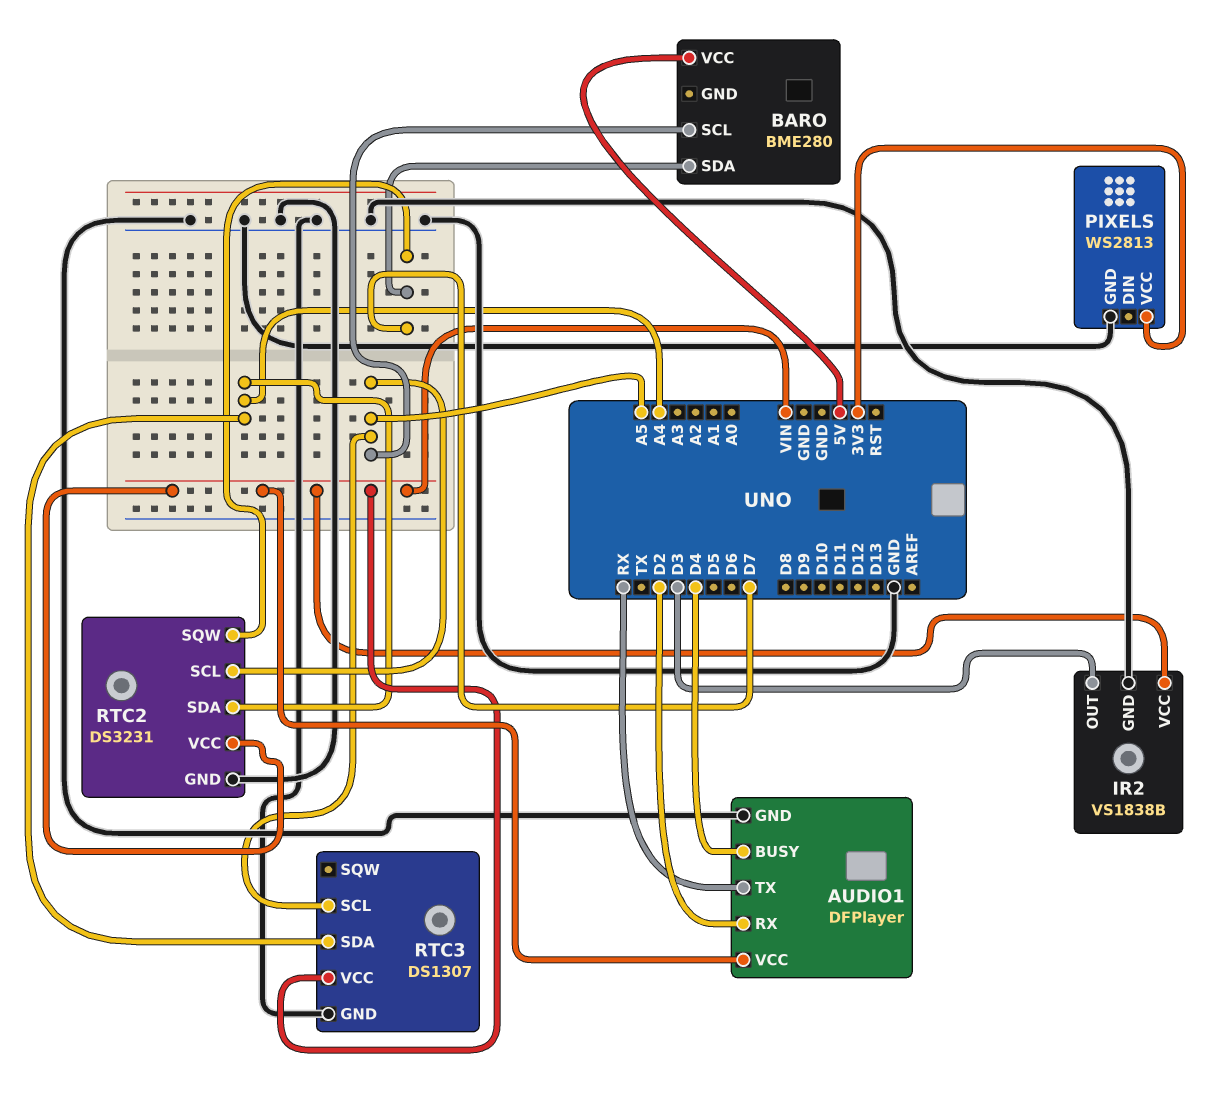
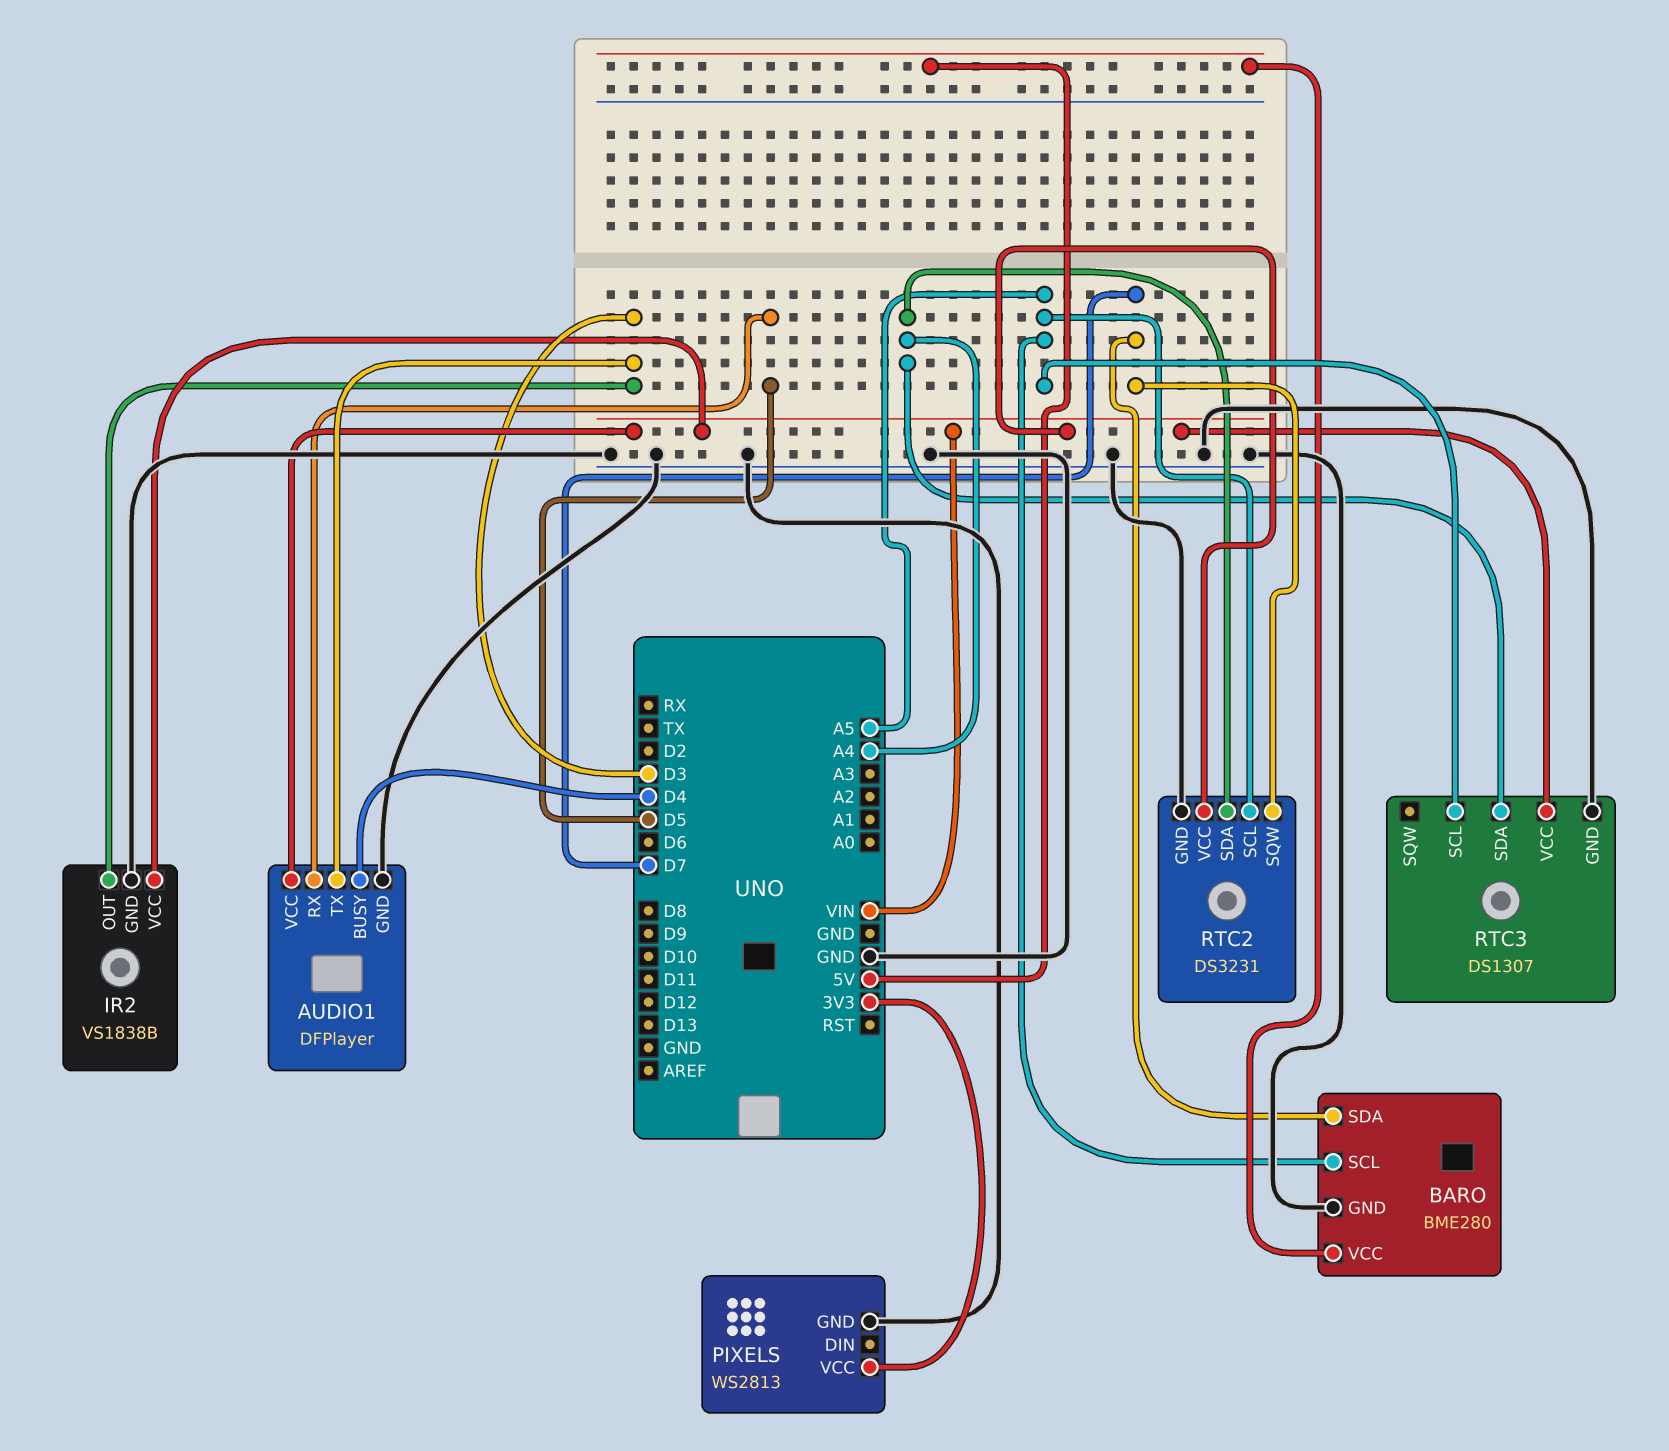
AUDIO1 pin RX: D2 -> D5
AUDIO1 pin TX: RX -> D3
BARO pin GND: none -> GND

